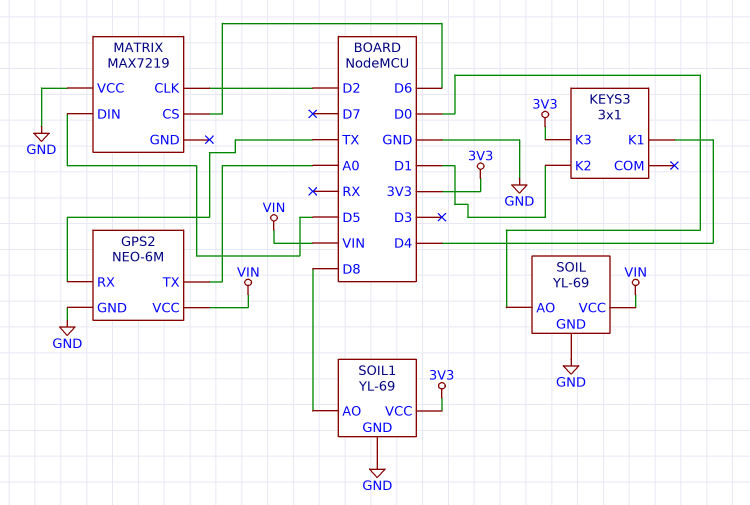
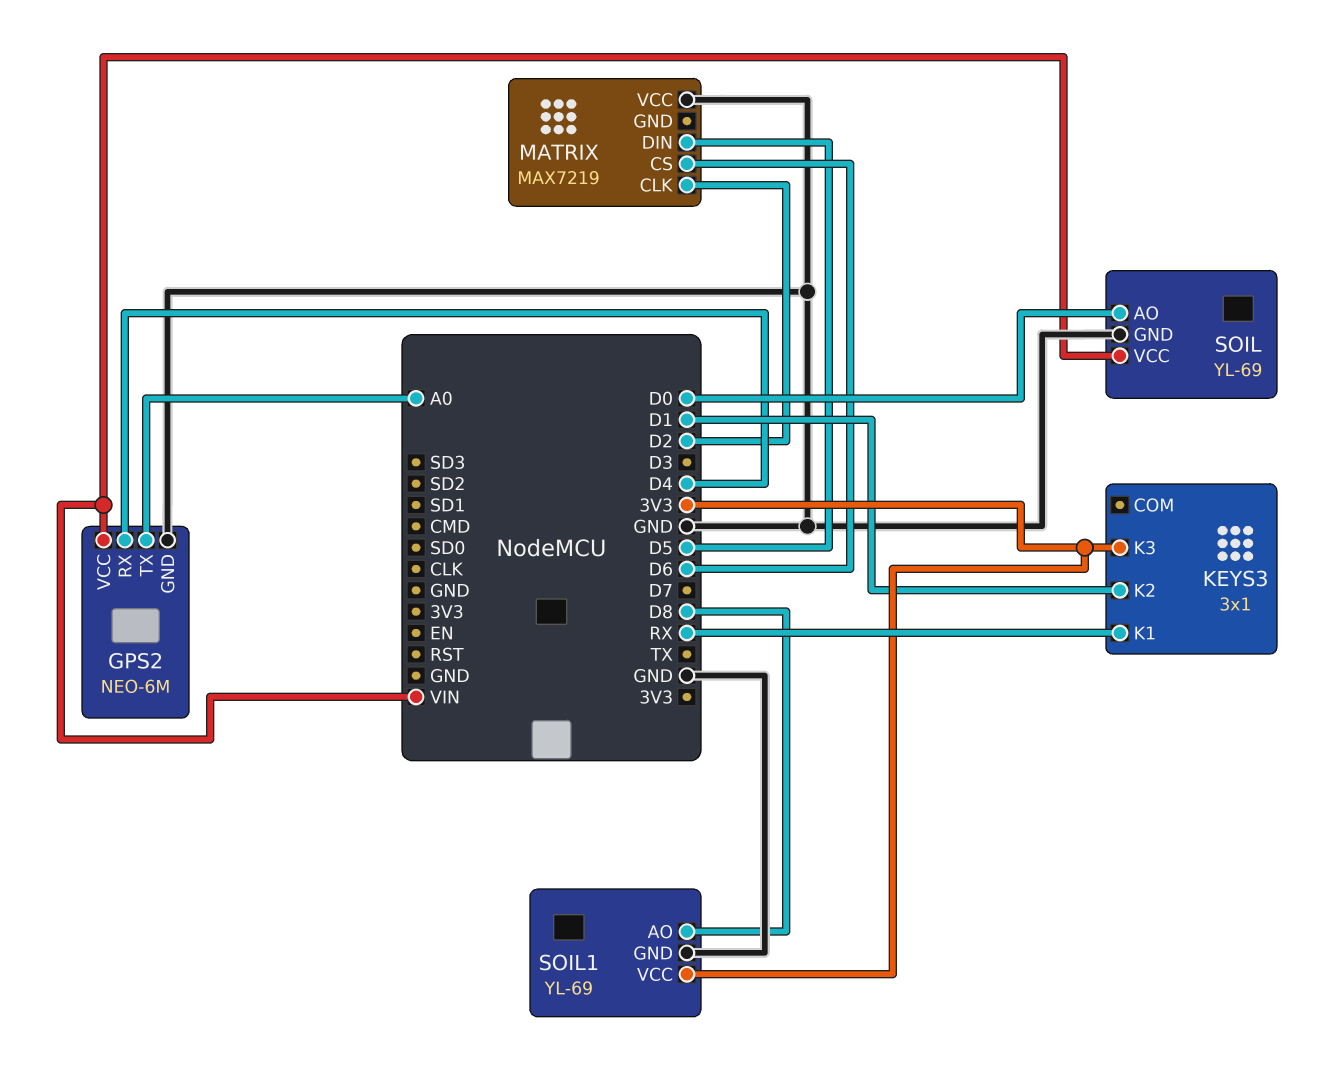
GPS2 pin RX: TX -> D4
KEYS3 pin K1: D4 -> RX

